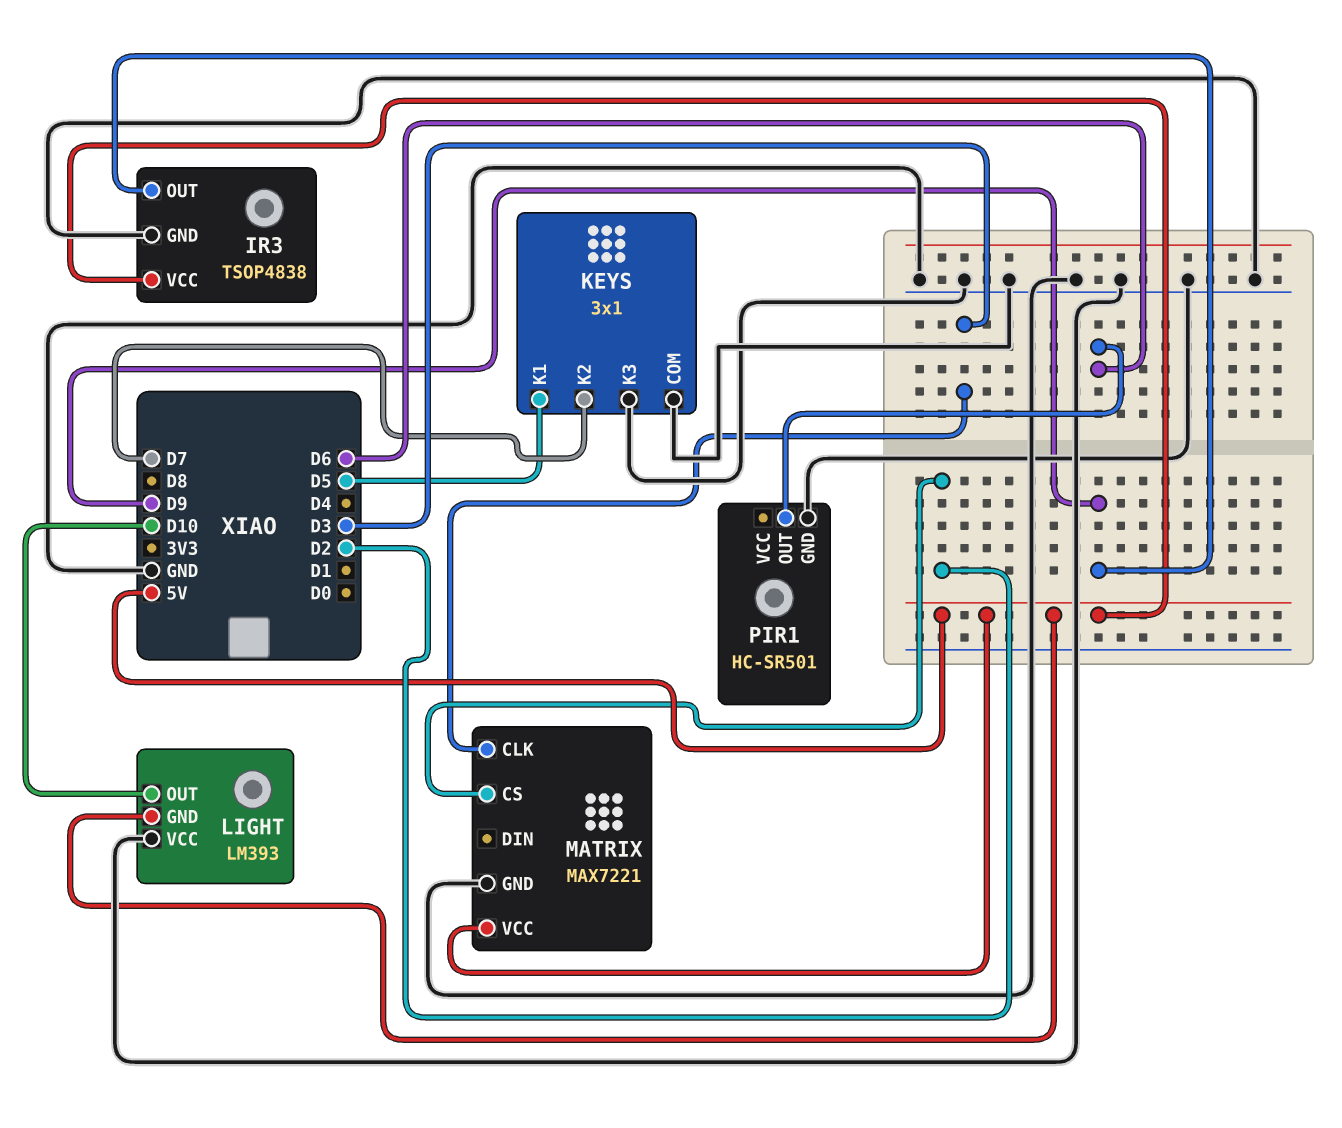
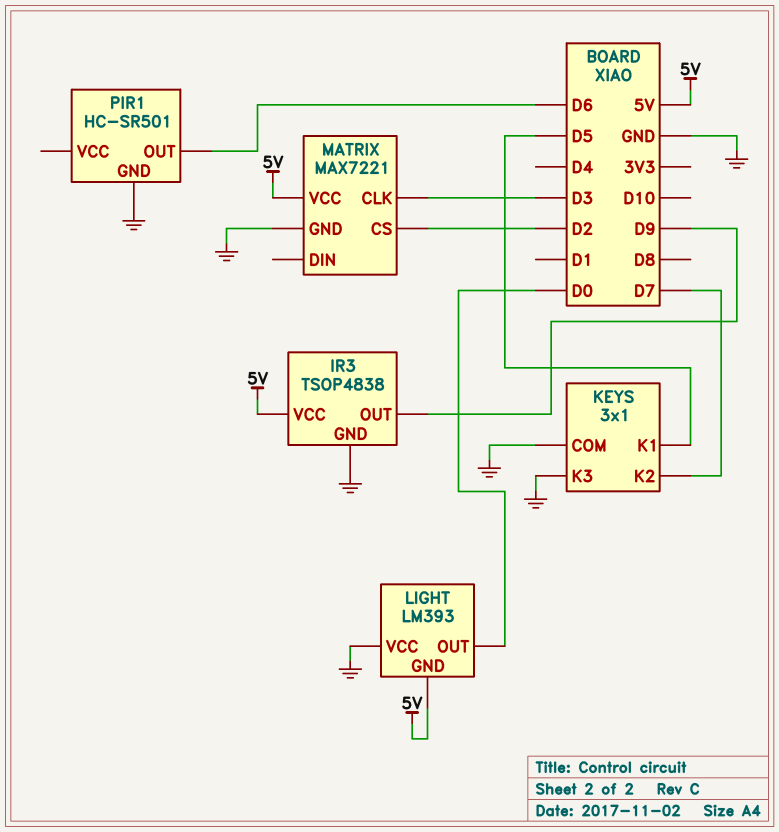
LIGHT pin OUT: D10 -> D0

